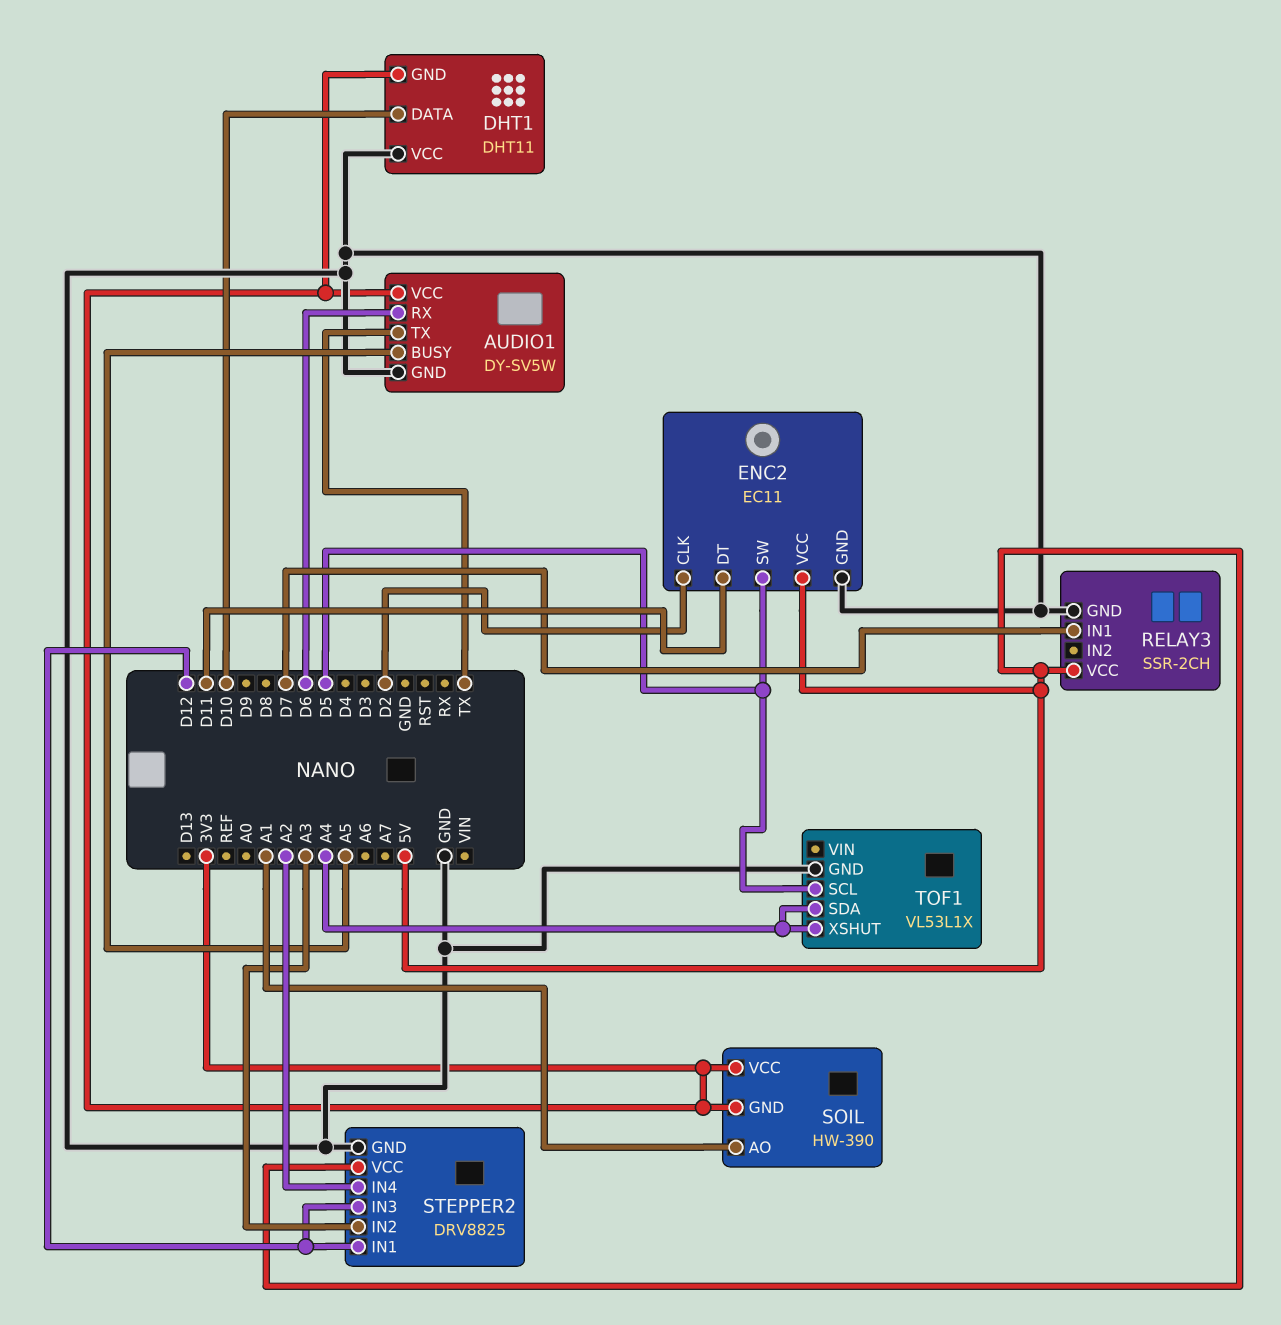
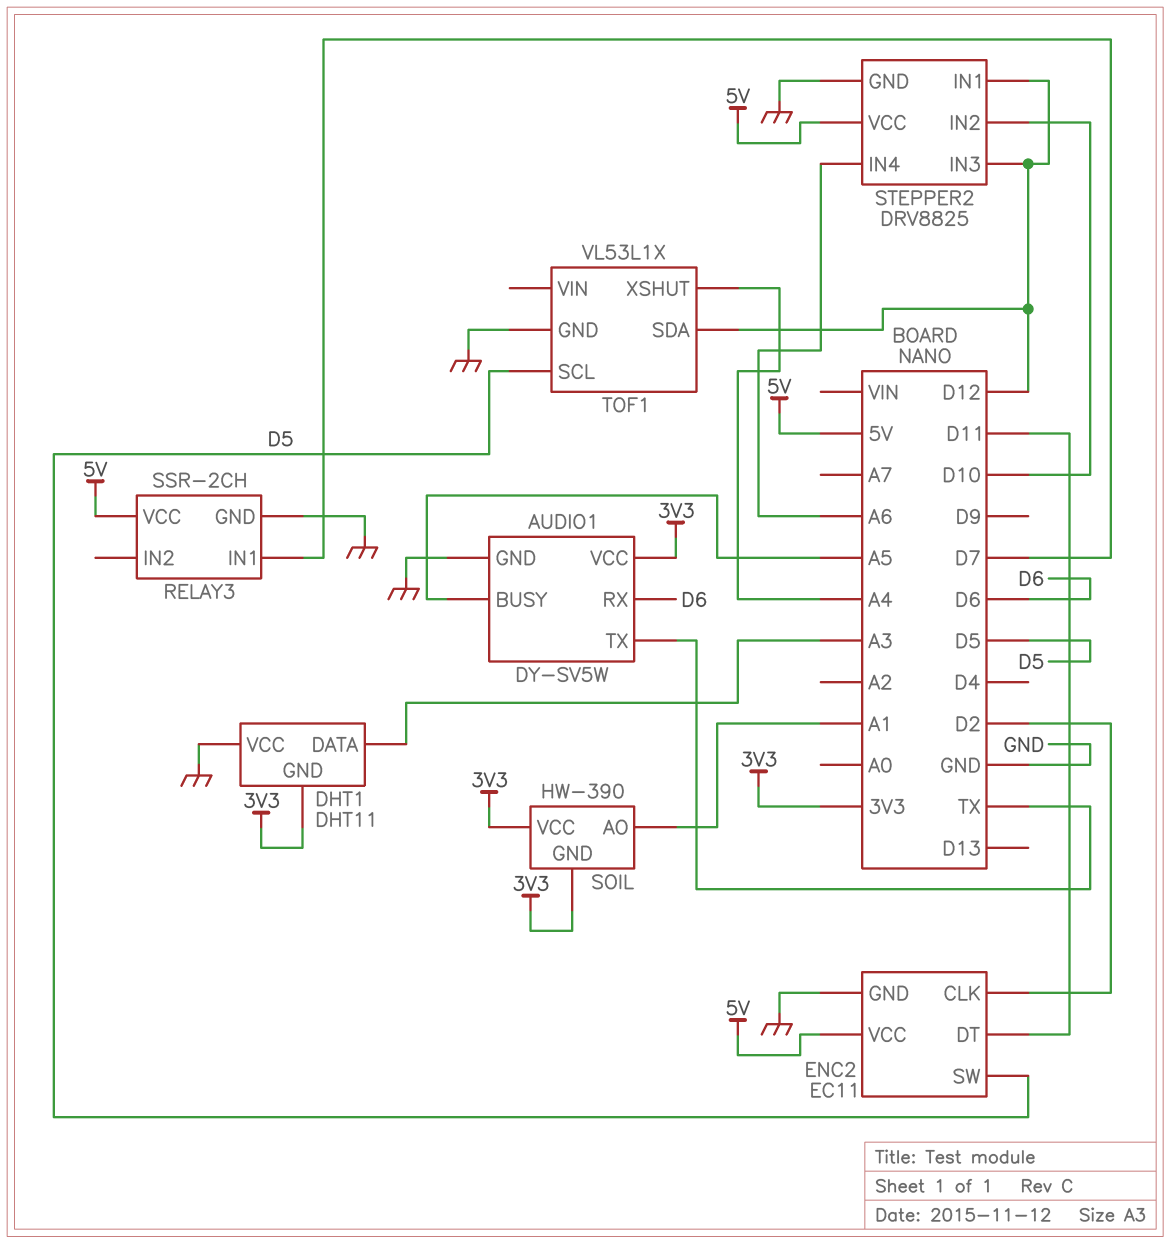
DHT1 pin DATA: D10 -> A3
STEPPER2 pin IN2: A3 -> D10
STEPPER2 pin IN4: A2 -> A6
TOF1 pin SDA: A4 -> D12

